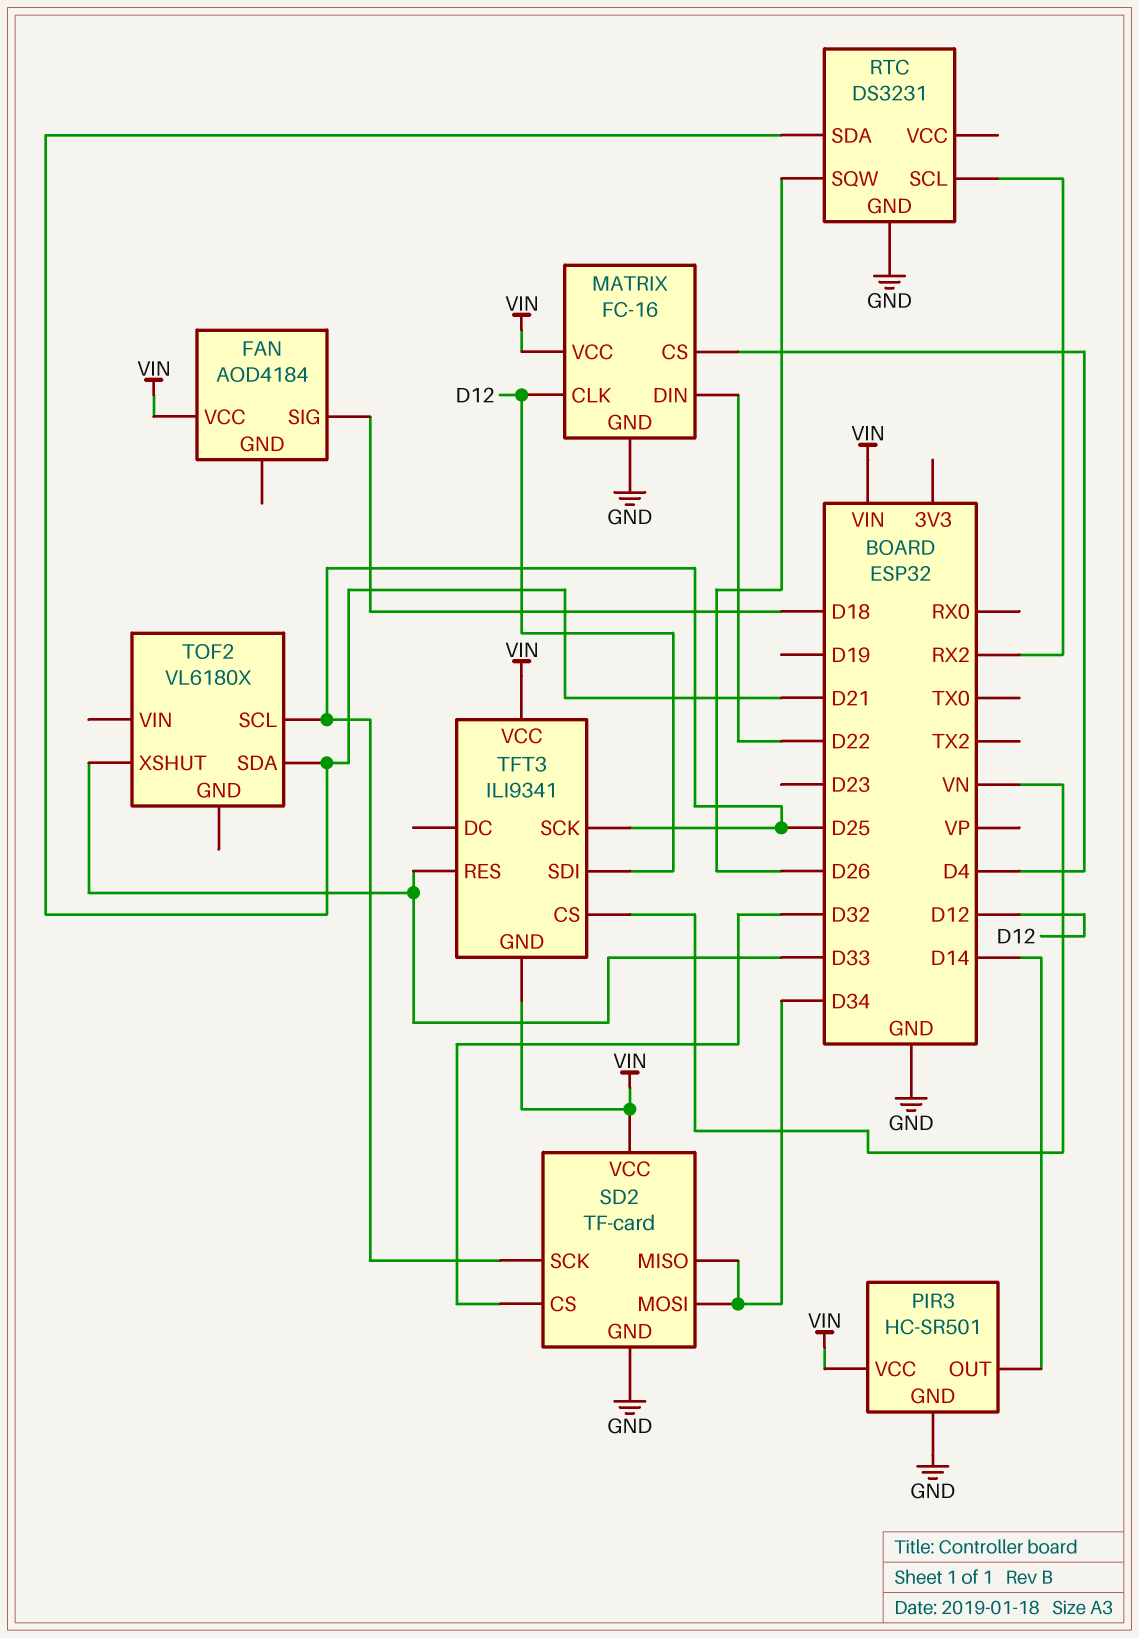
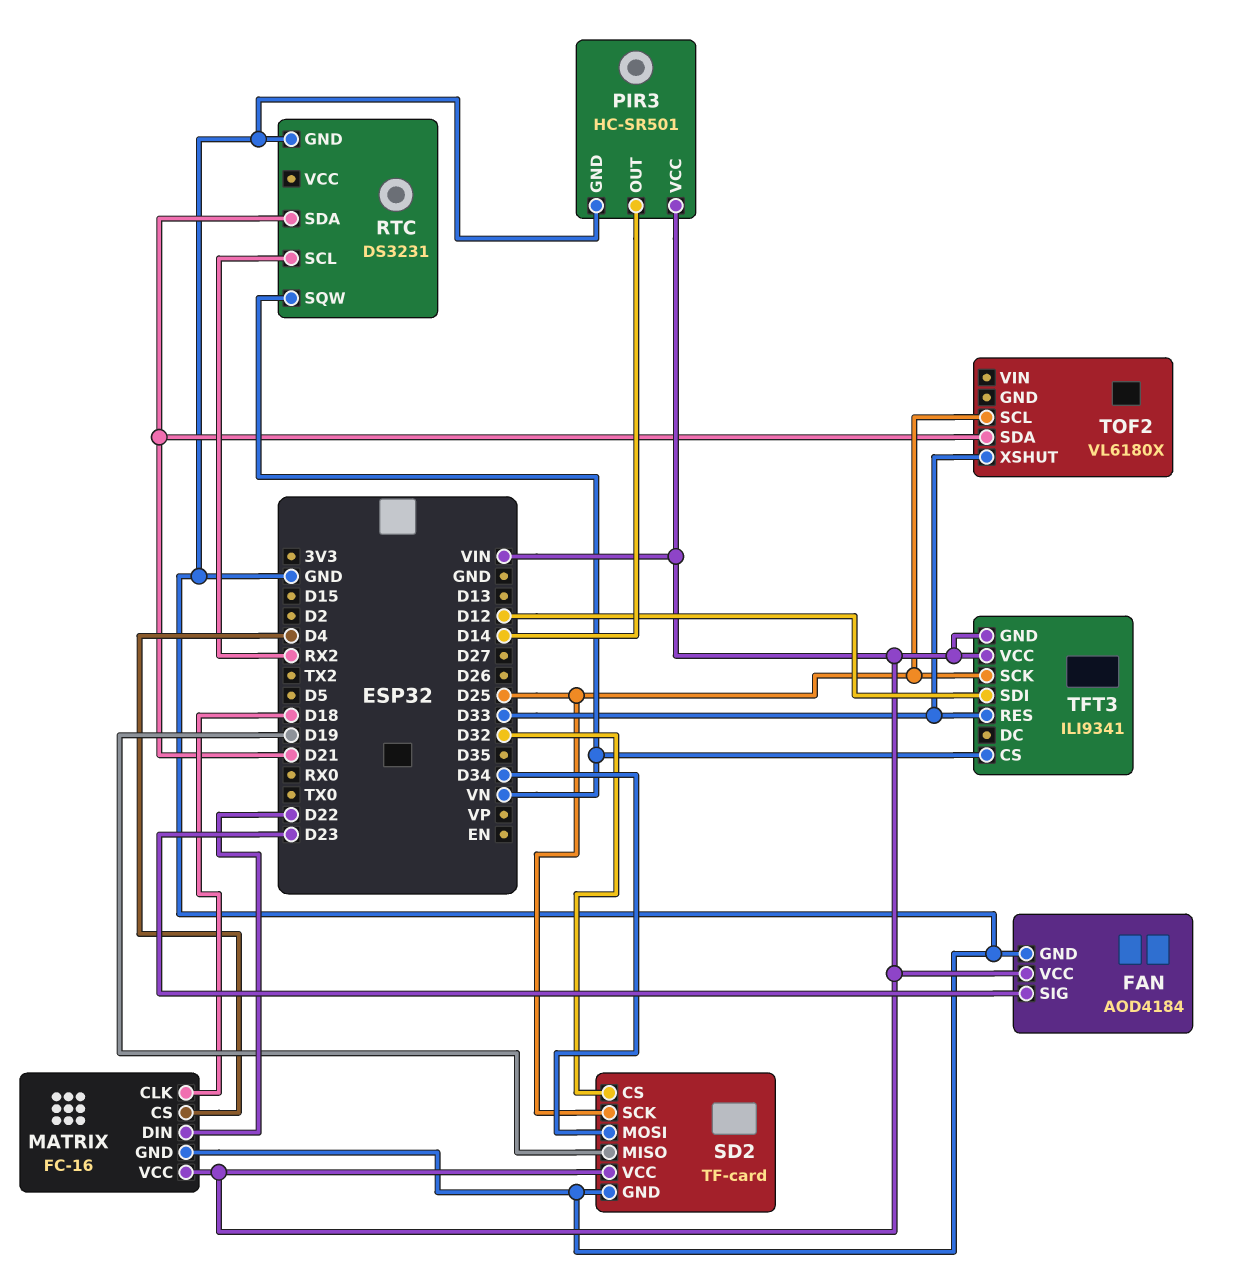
FAN pin GND: none -> GND
FAN pin SIG: D18 -> D23
MATRIX pin CLK: D12 -> D18
RTC pin SQW: D26 -> VN
SD2 pin MISO: D34 -> D19

